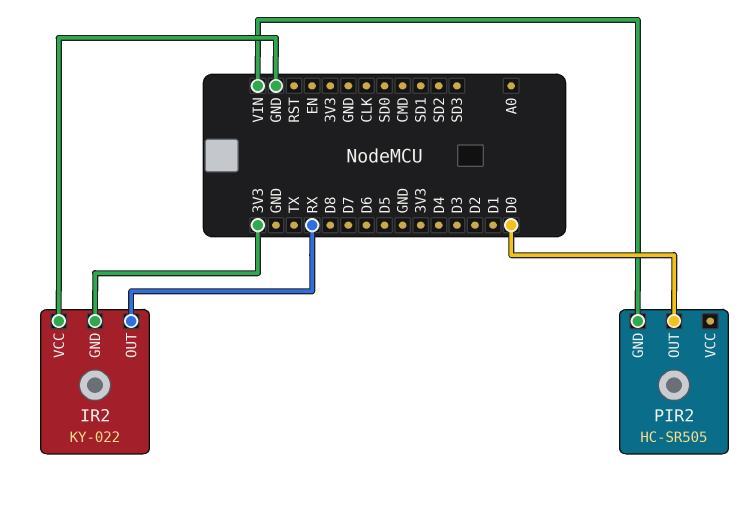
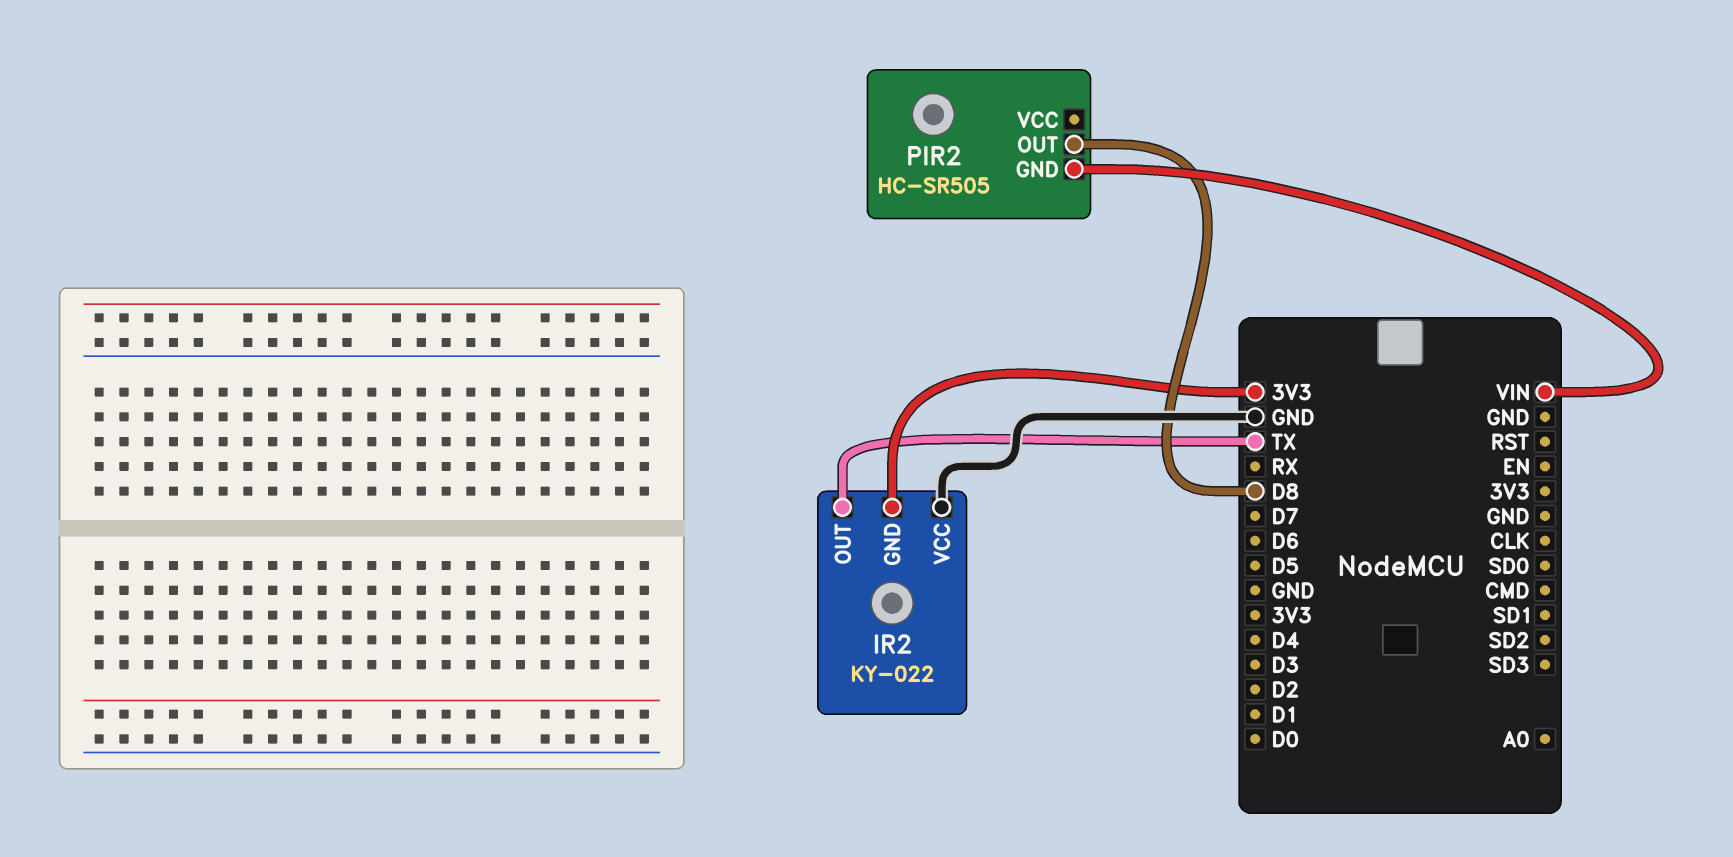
IR2 pin OUT: RX -> TX
PIR2 pin OUT: D0 -> D8

